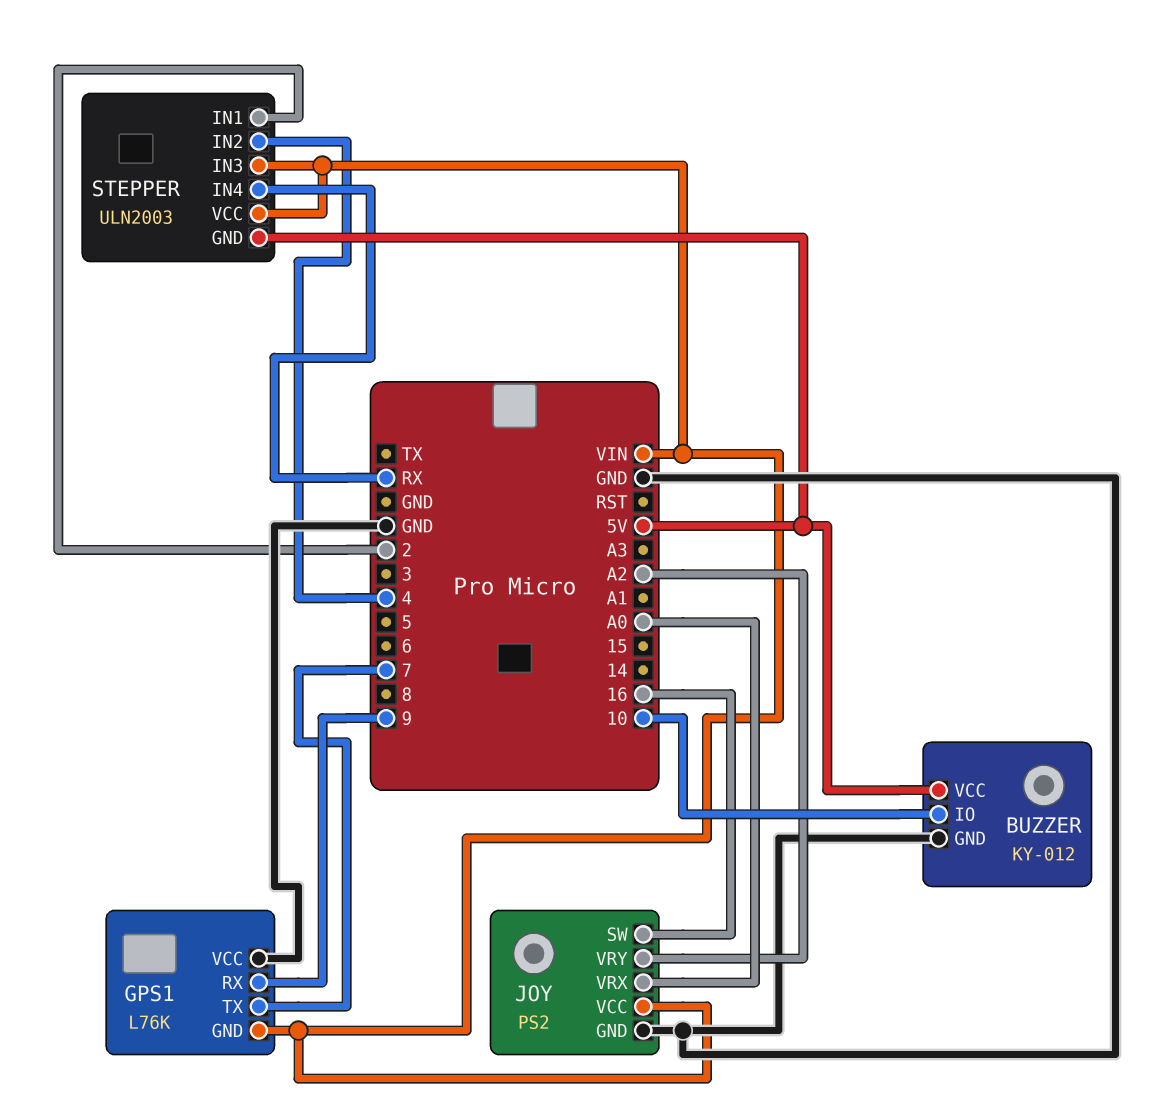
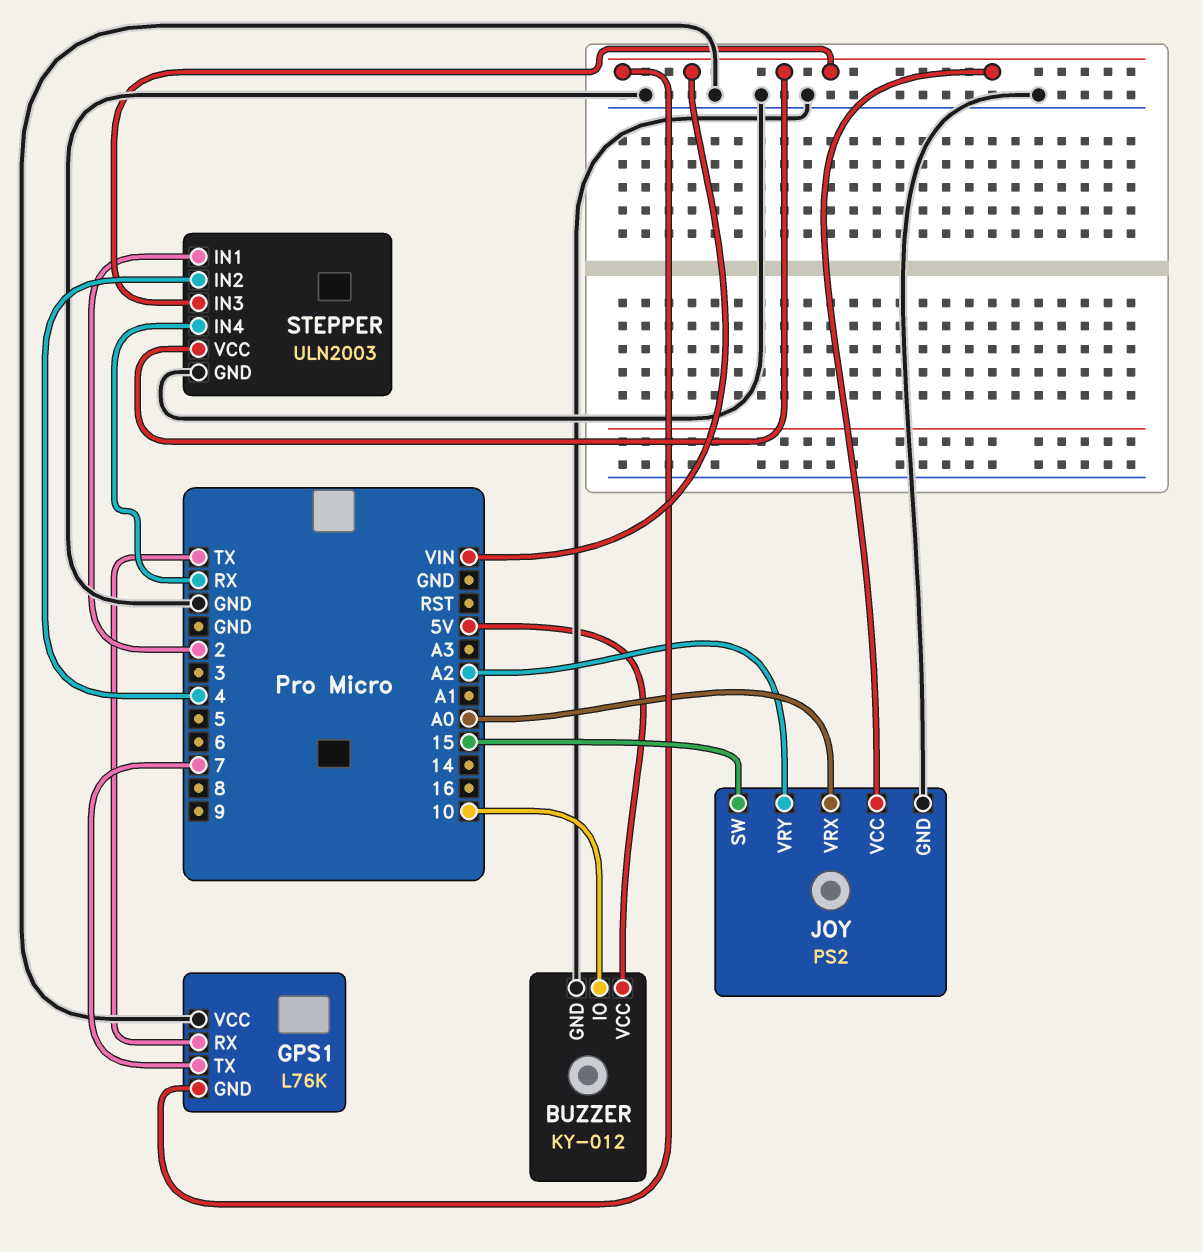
GPS1 pin RX: 9 -> TX
JOY pin SW: 16 -> 15
STEPPER pin GND: 5V -> GND

